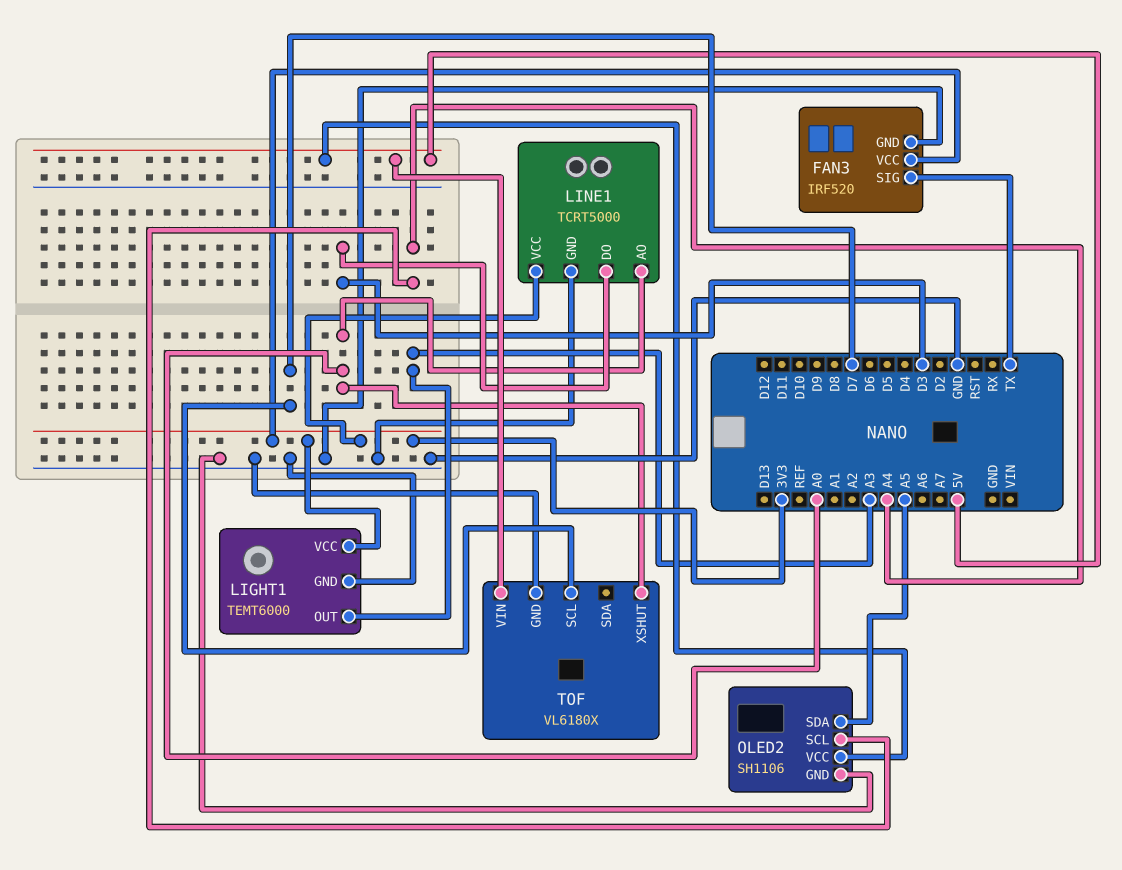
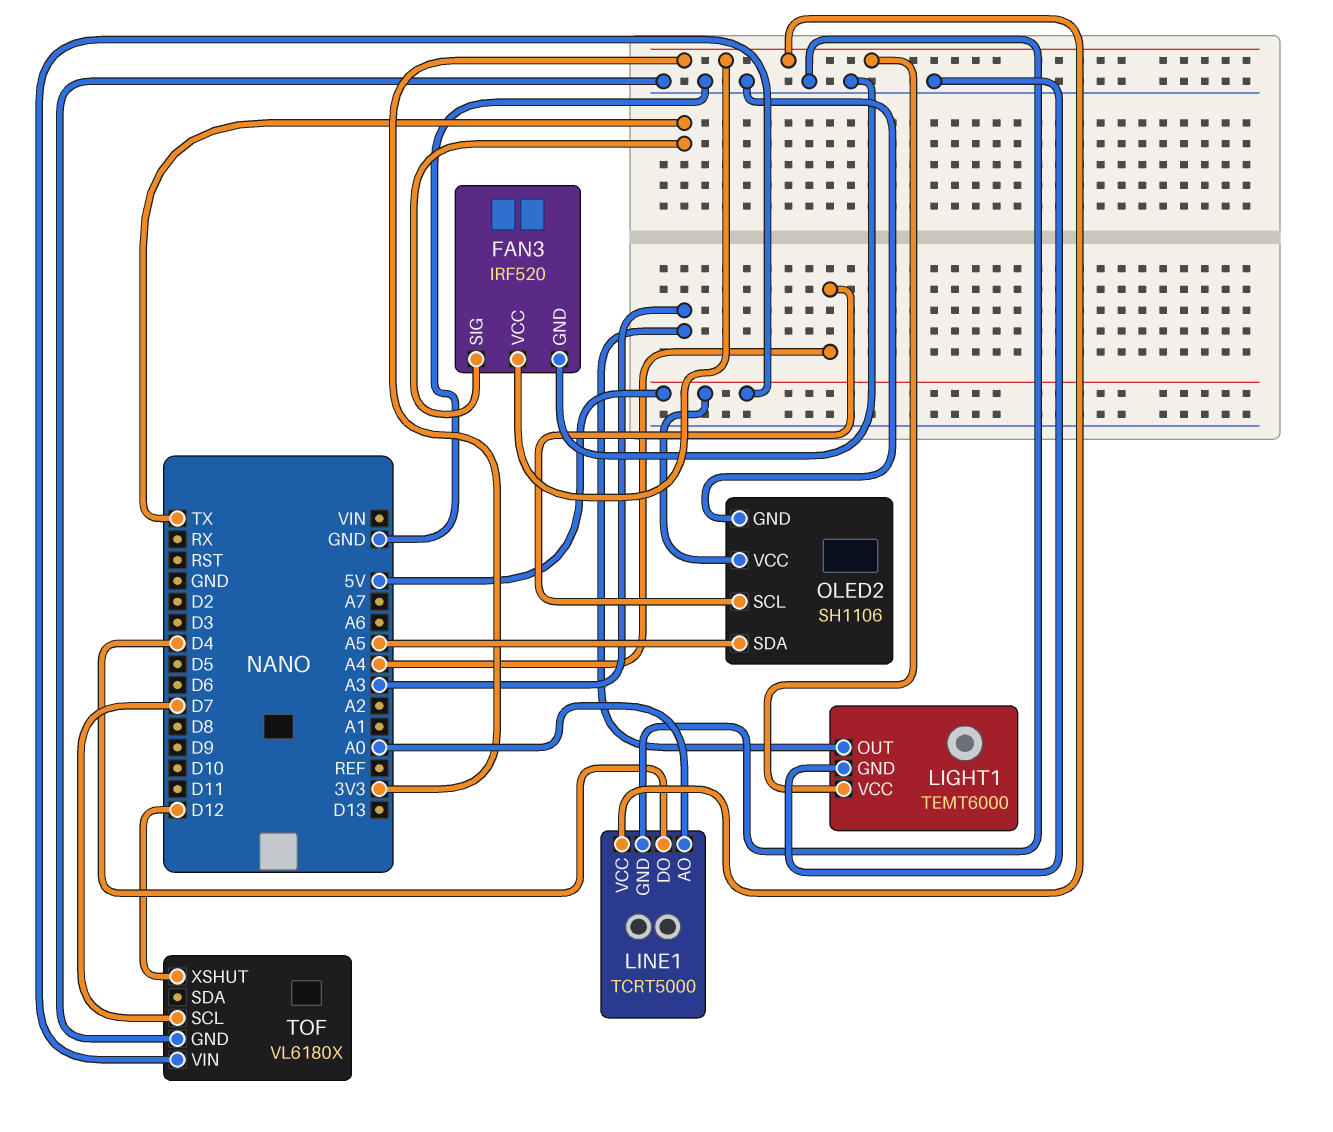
LINE1 pin DO: D3 -> D4
TOF pin XSHUT: A0 -> D12

